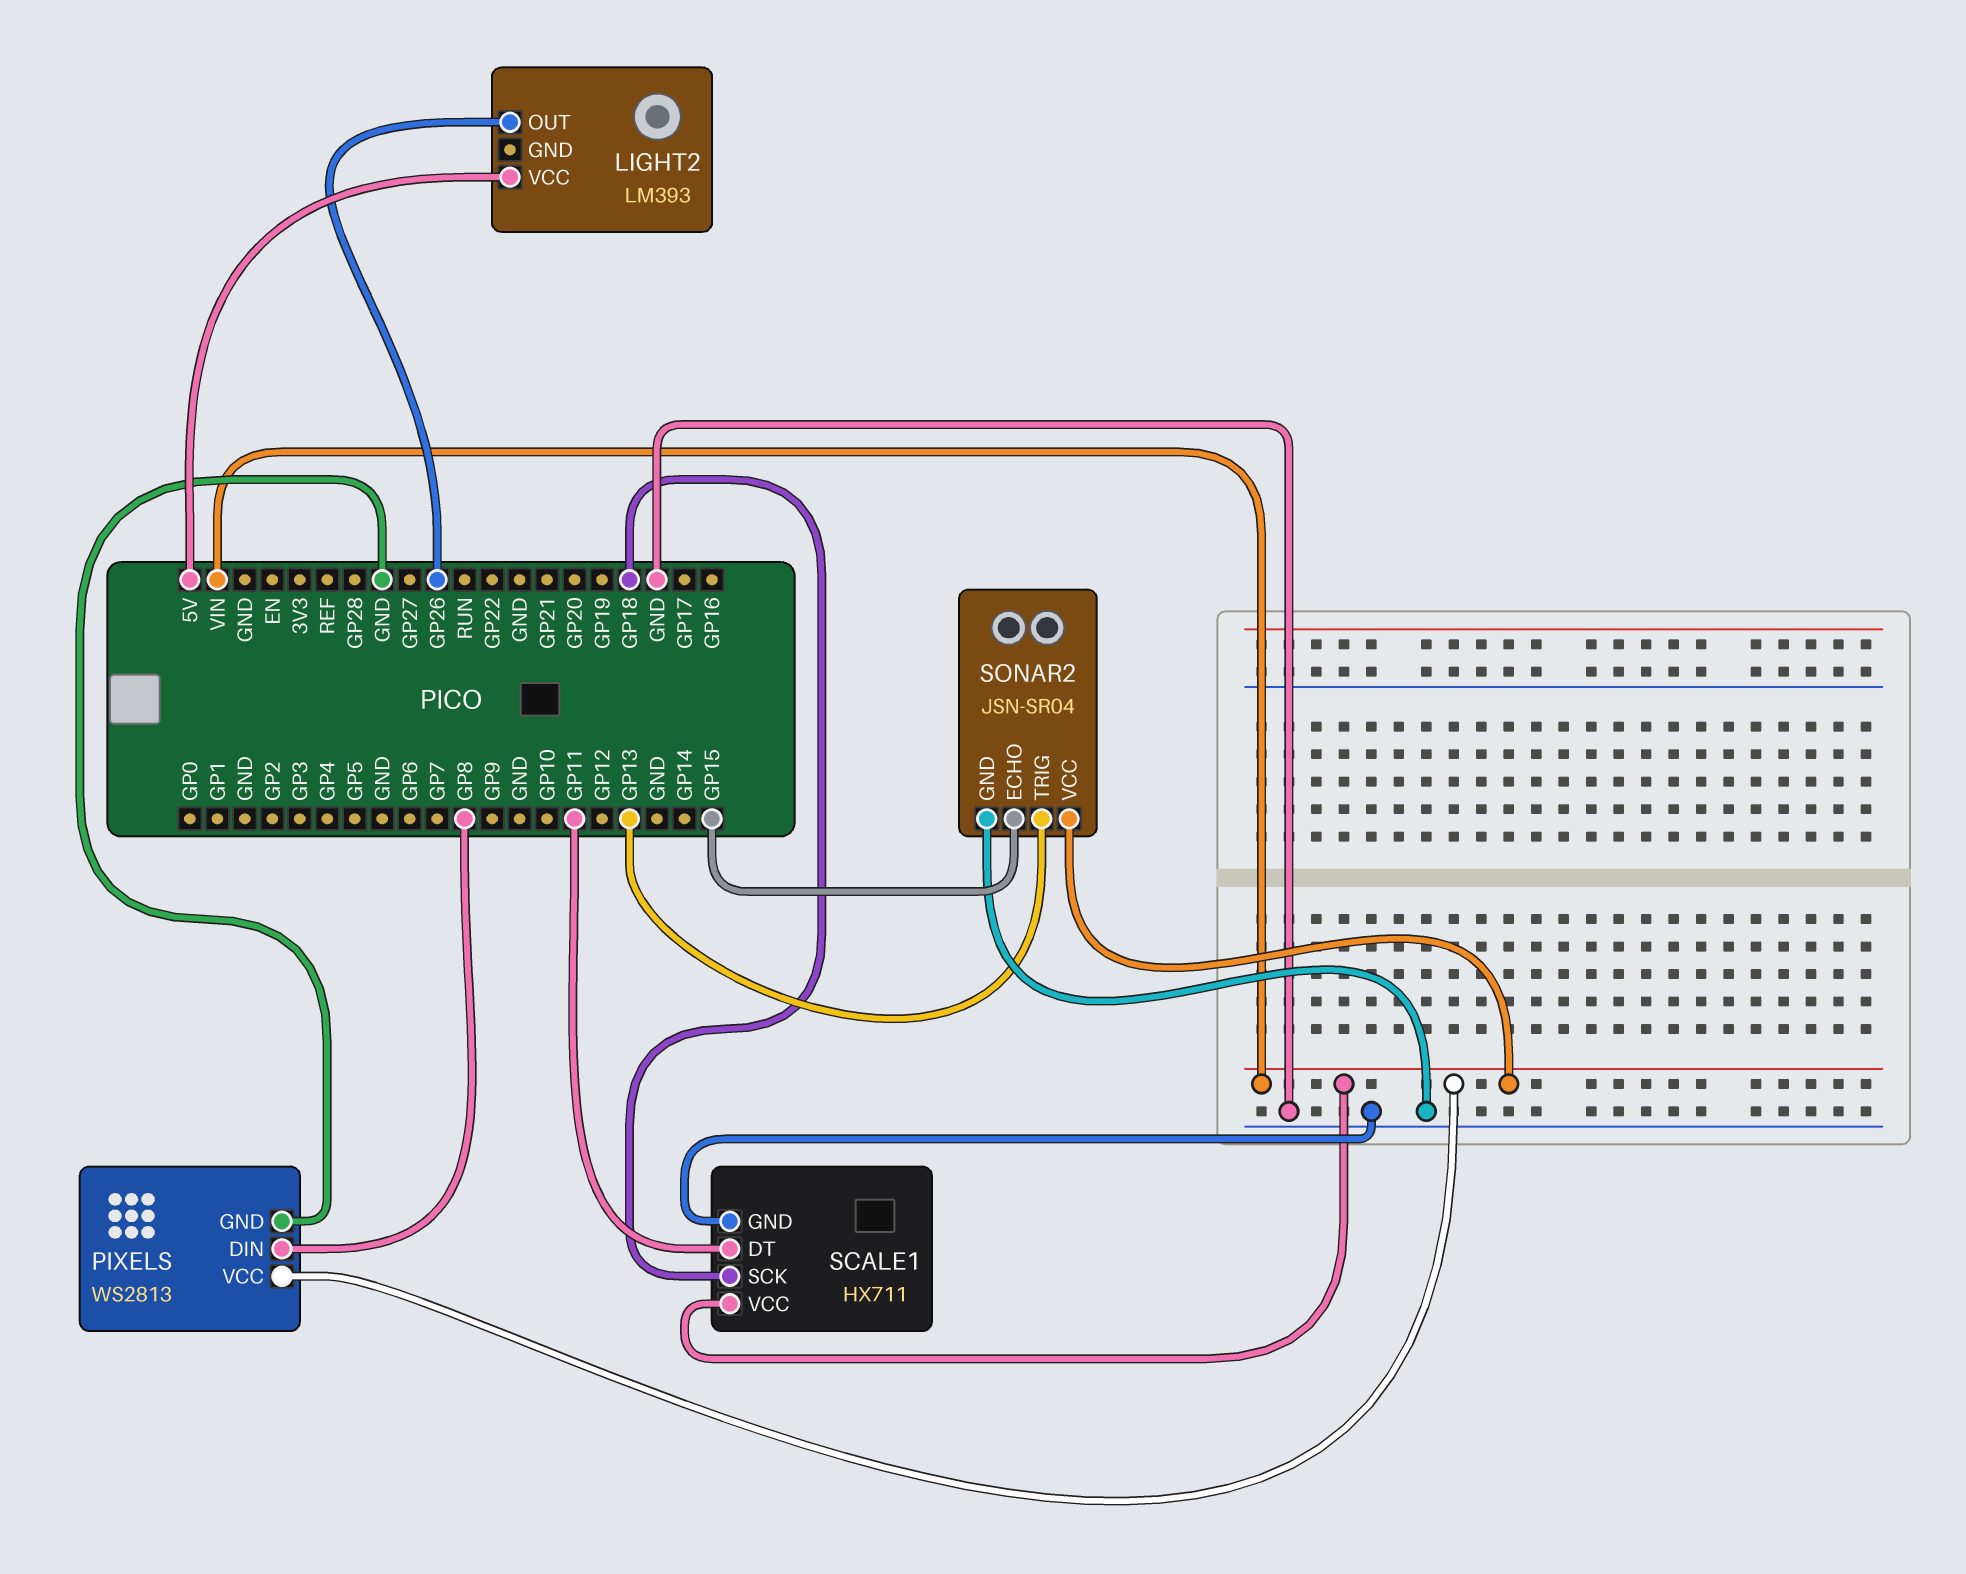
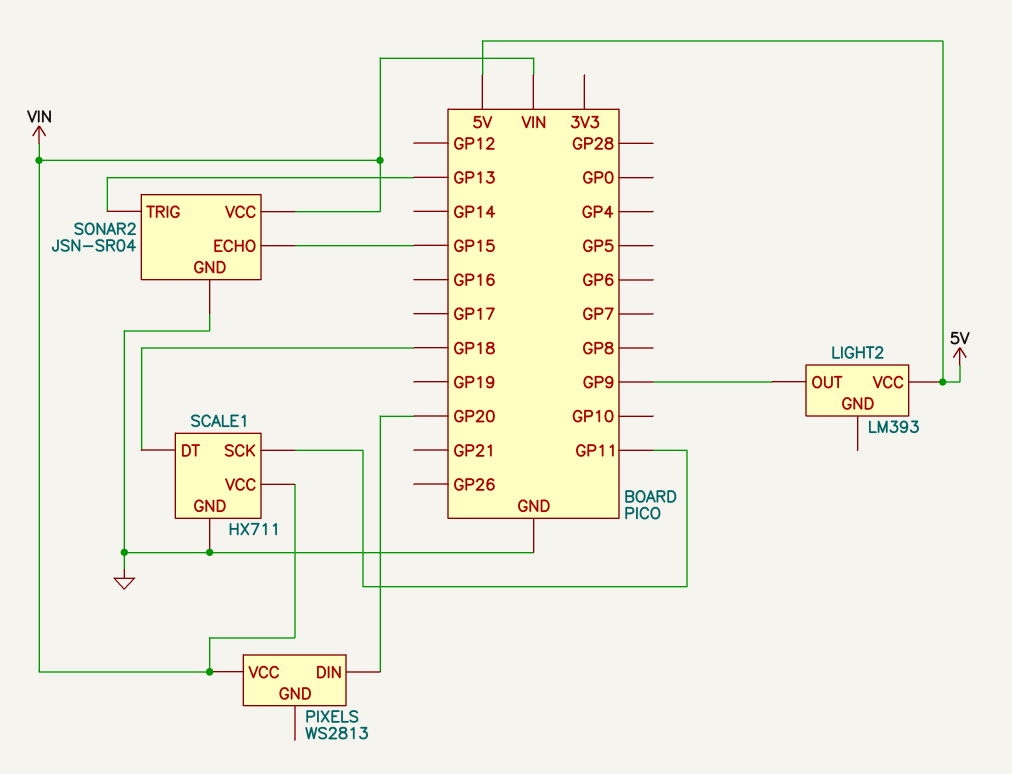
LIGHT2 pin OUT: GP26 -> GP9
PIXELS pin DIN: GP8 -> GP20
PIXELS pin GND: GND -> none
SCALE1 pin DT: GP11 -> GP18
SCALE1 pin SCK: GP18 -> GP11

